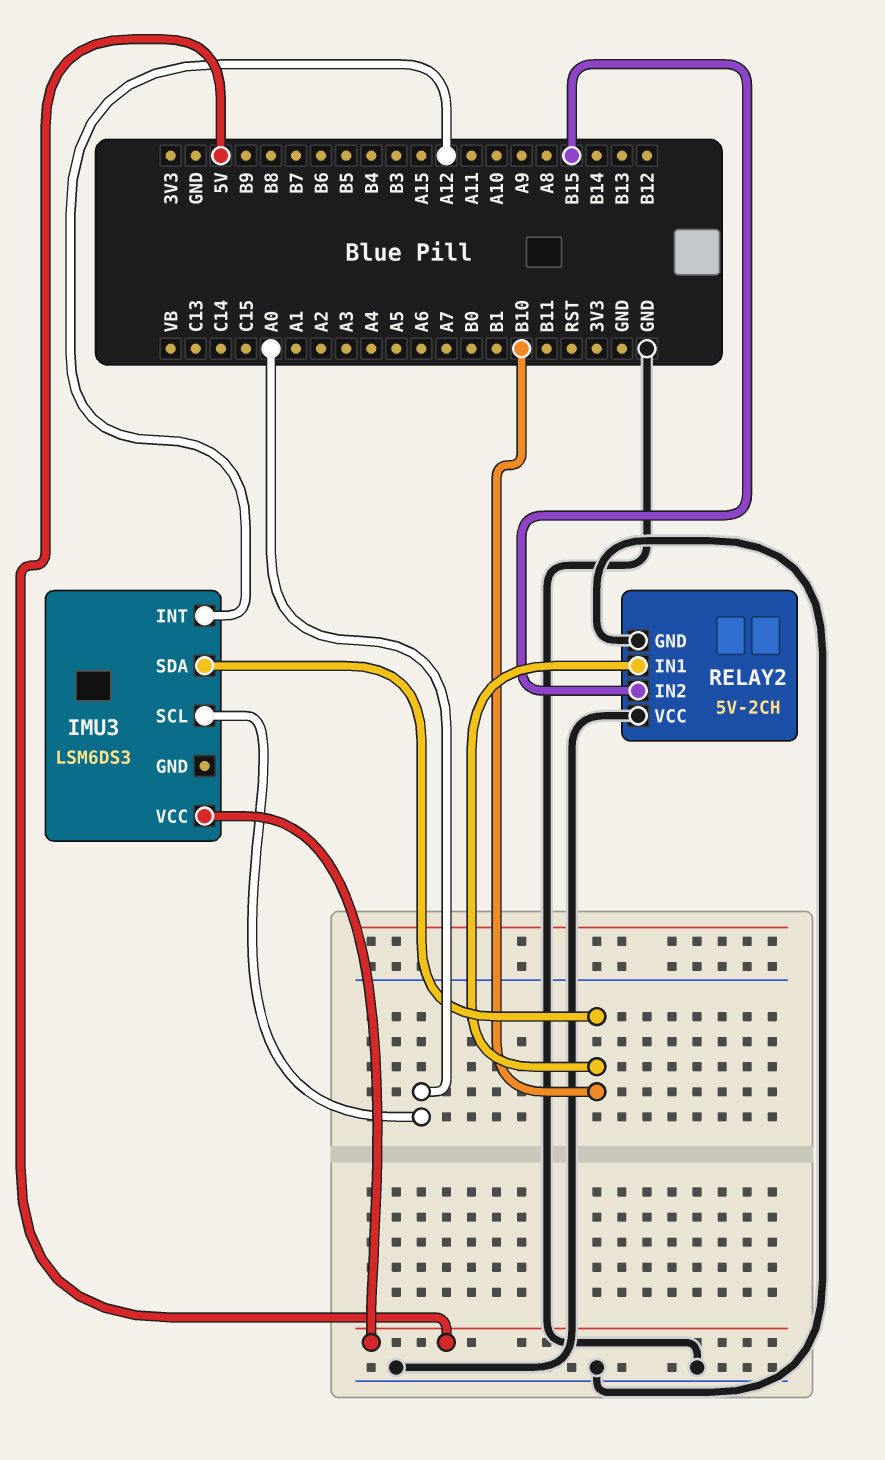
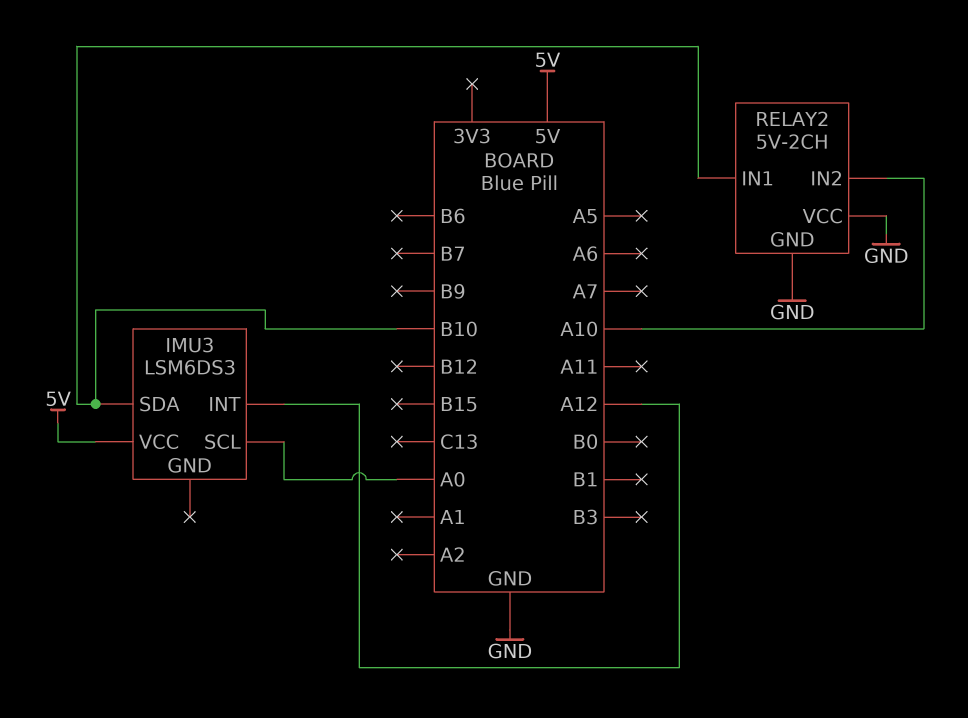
RELAY2 pin IN2: B15 -> A10

